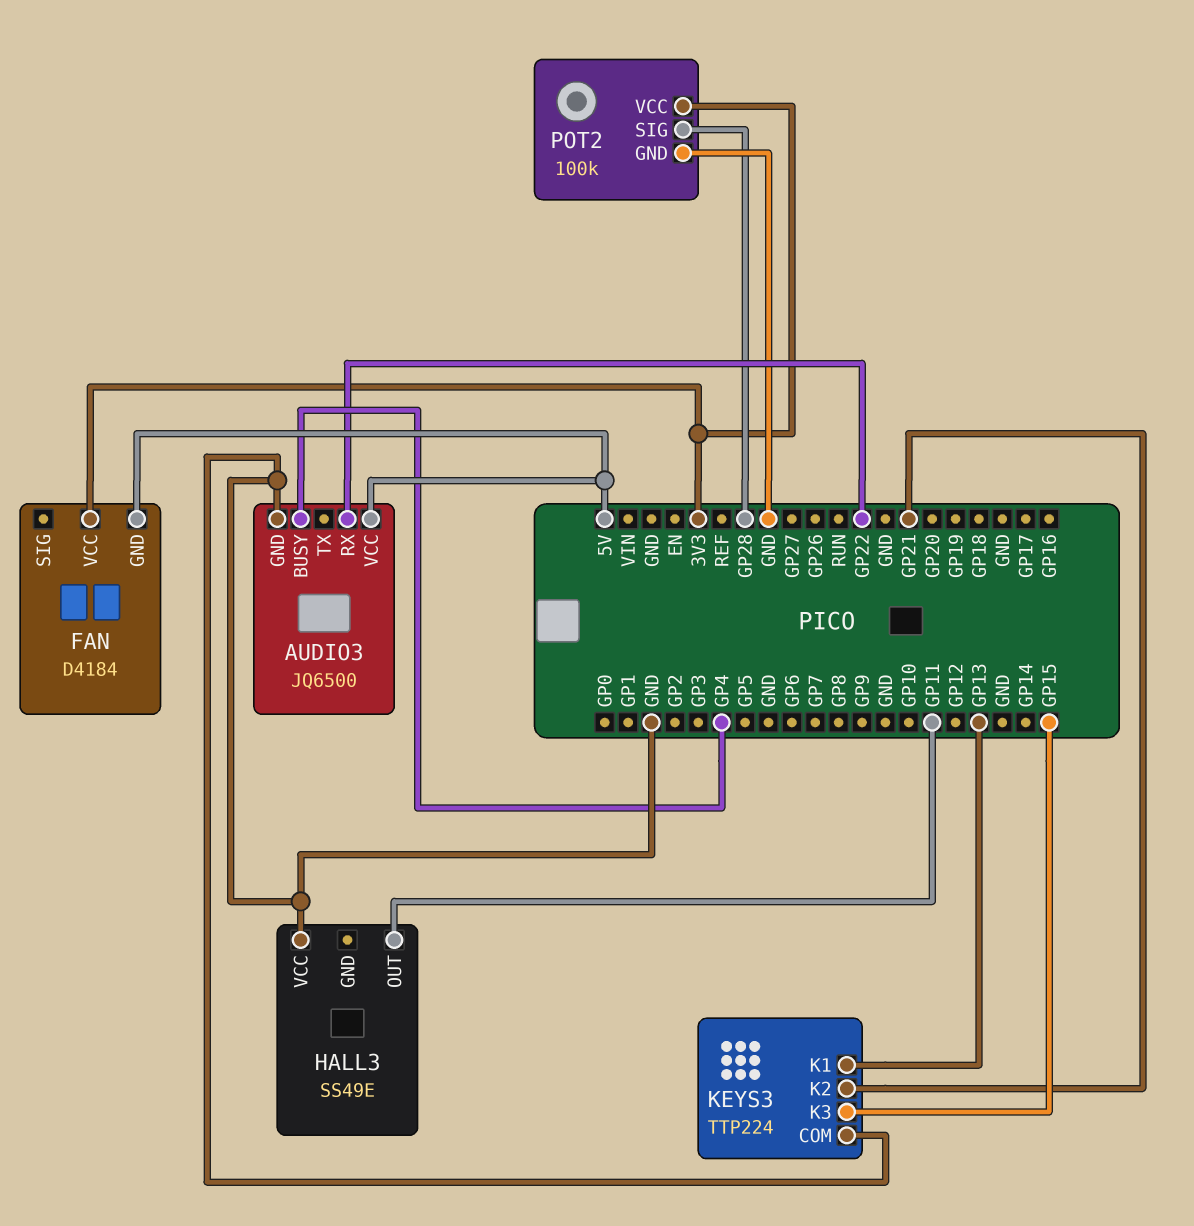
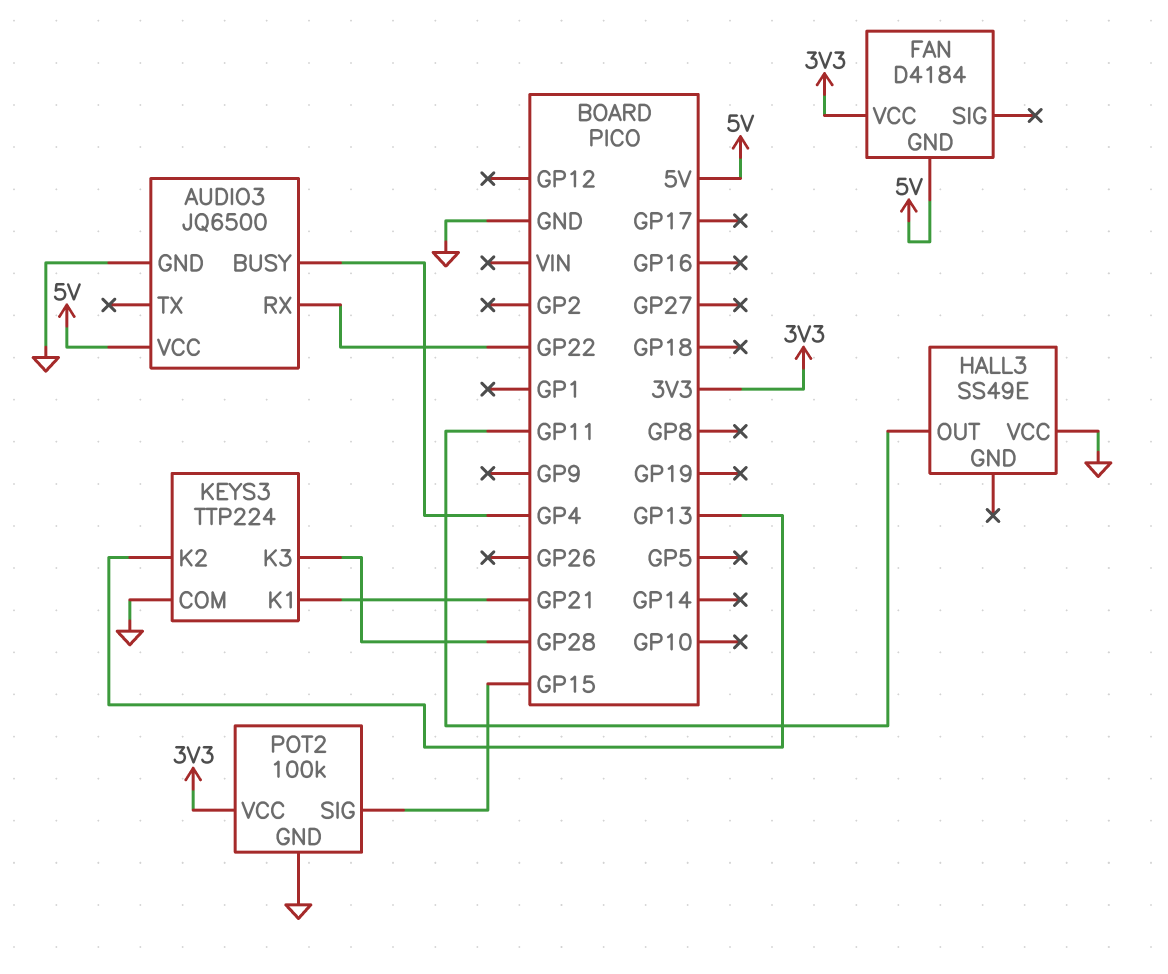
KEYS3 pin K1: GP13 -> GP21
KEYS3 pin K2: GP21 -> GP13
KEYS3 pin K3: GP15 -> GP28
POT2 pin SIG: GP28 -> GP15

